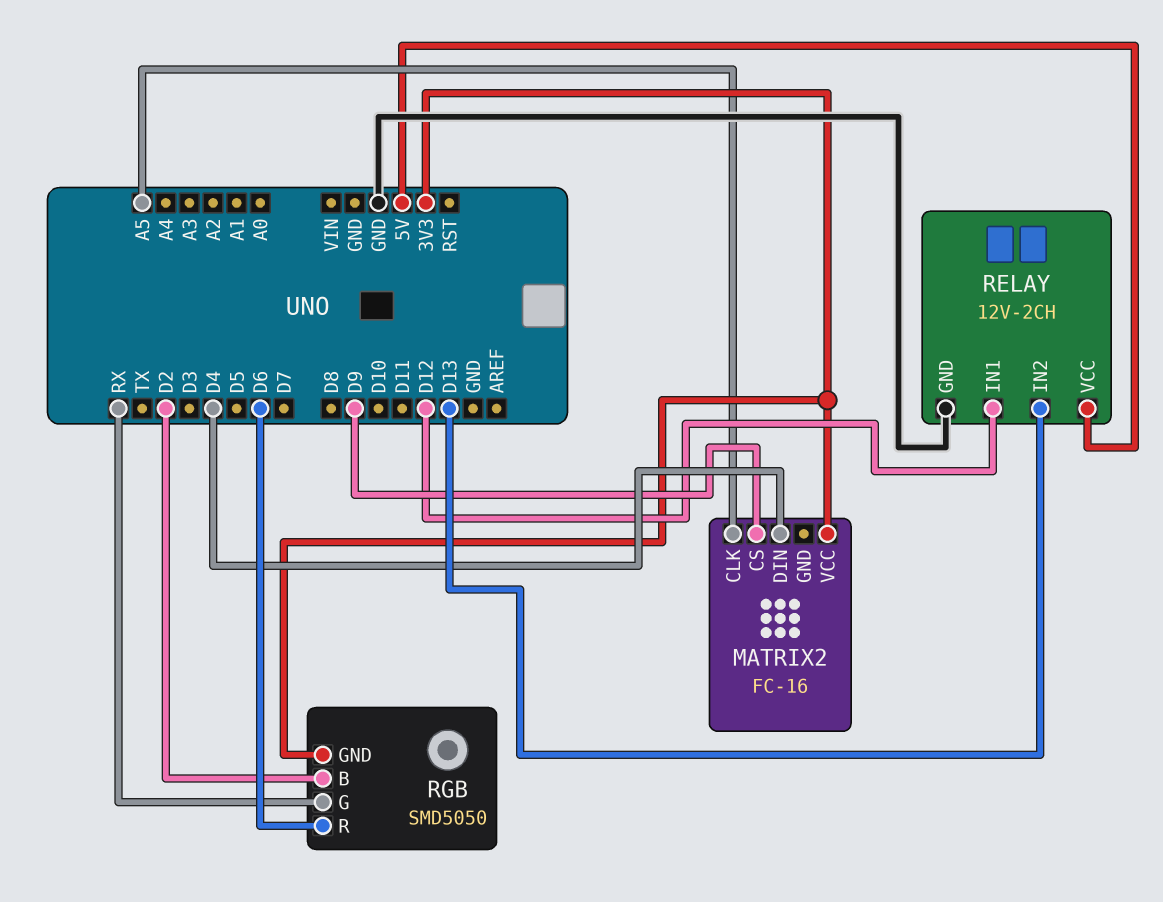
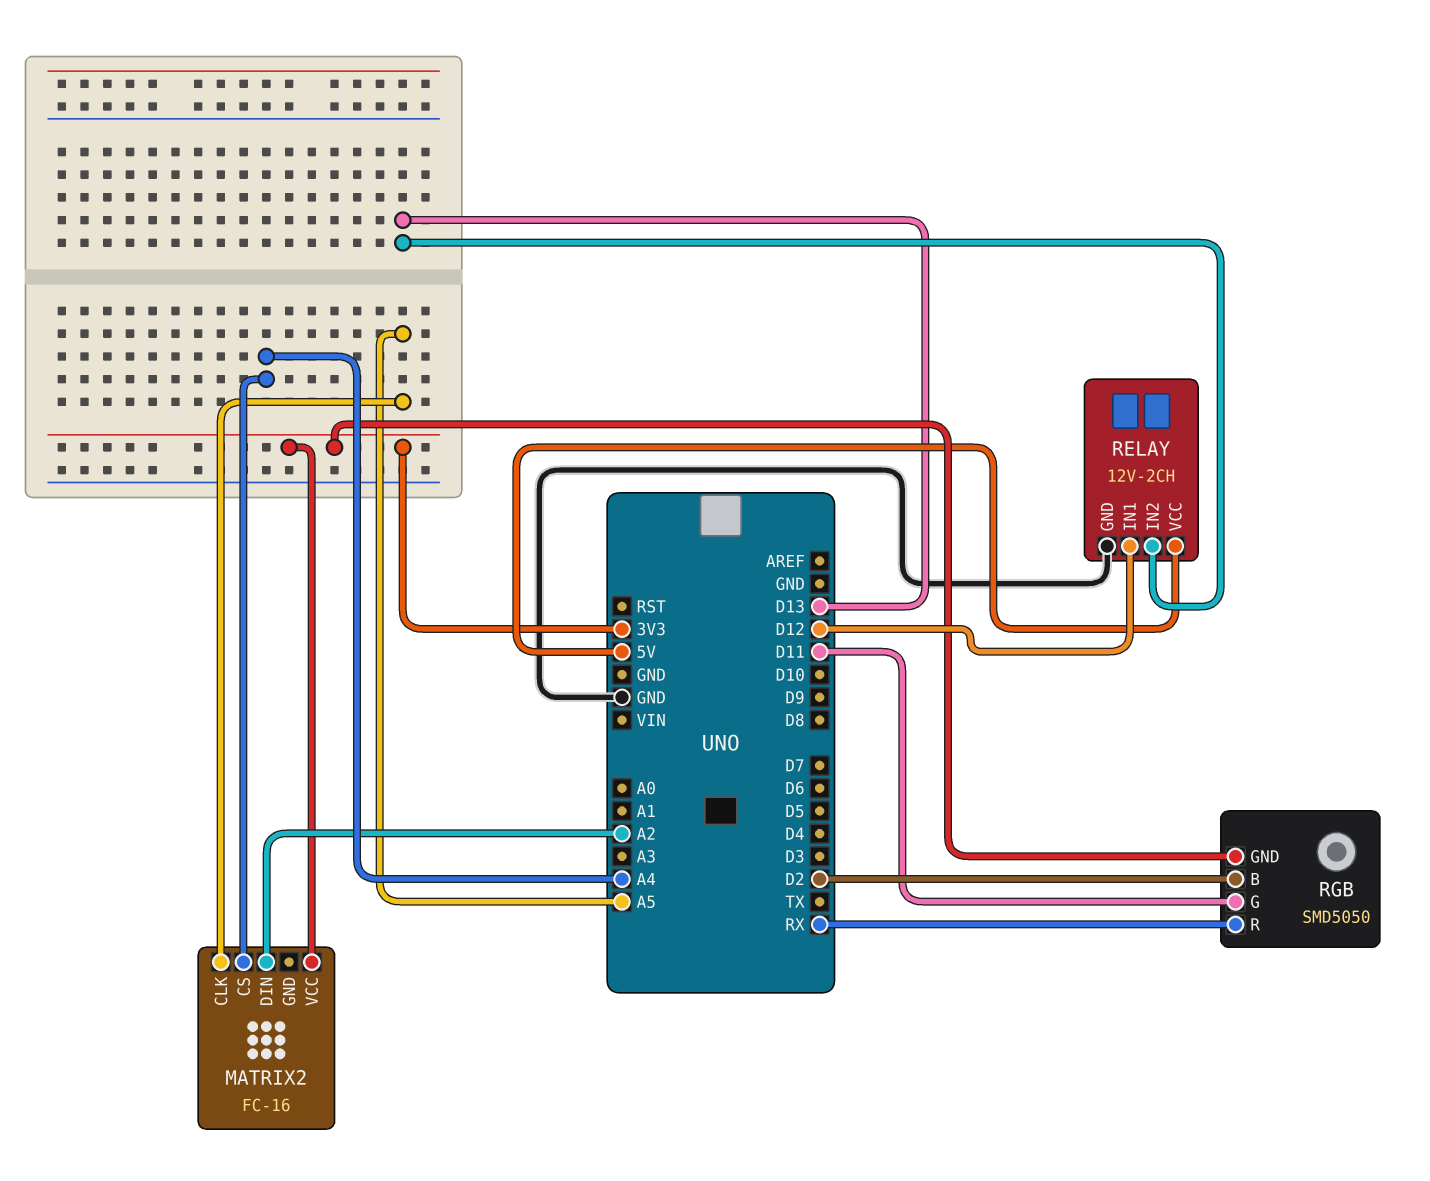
MATRIX2 pin CS: D9 -> A4
MATRIX2 pin DIN: D4 -> A2
RGB pin G: RX -> D11
RGB pin R: D6 -> RX

